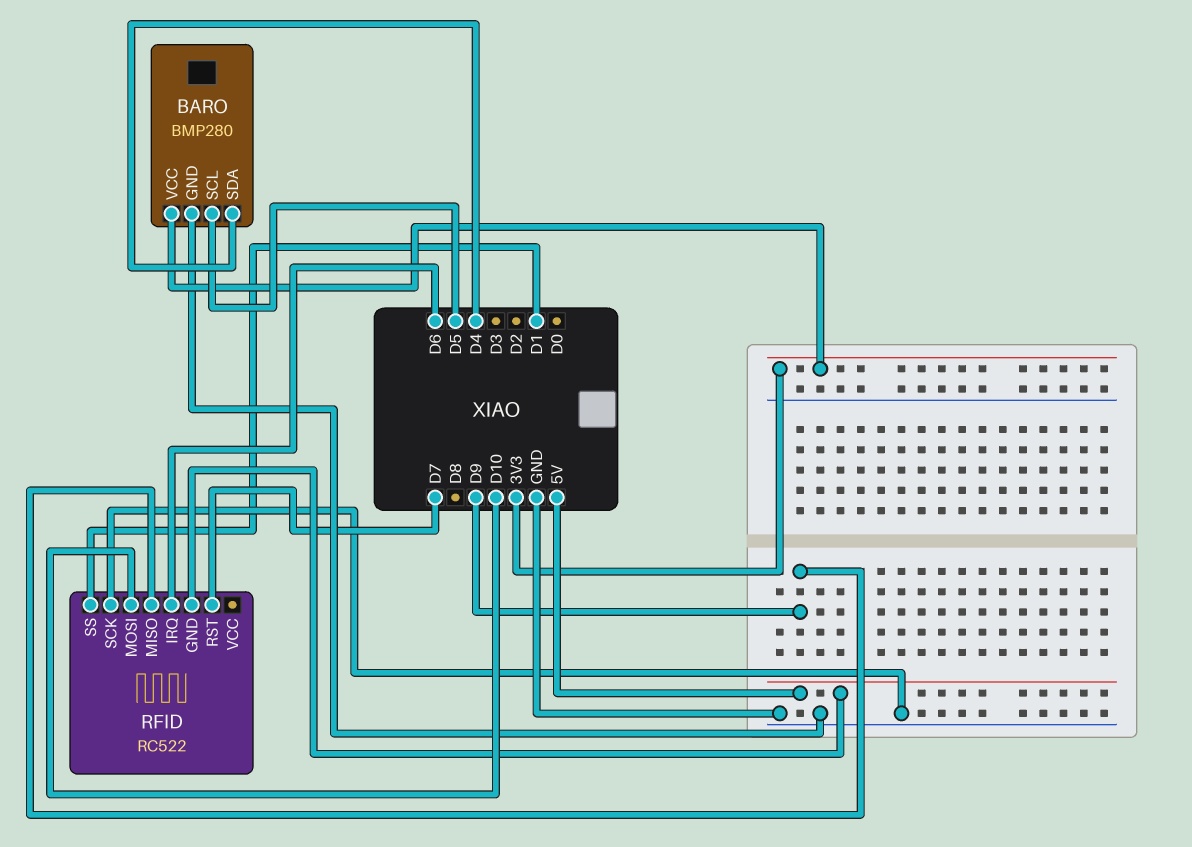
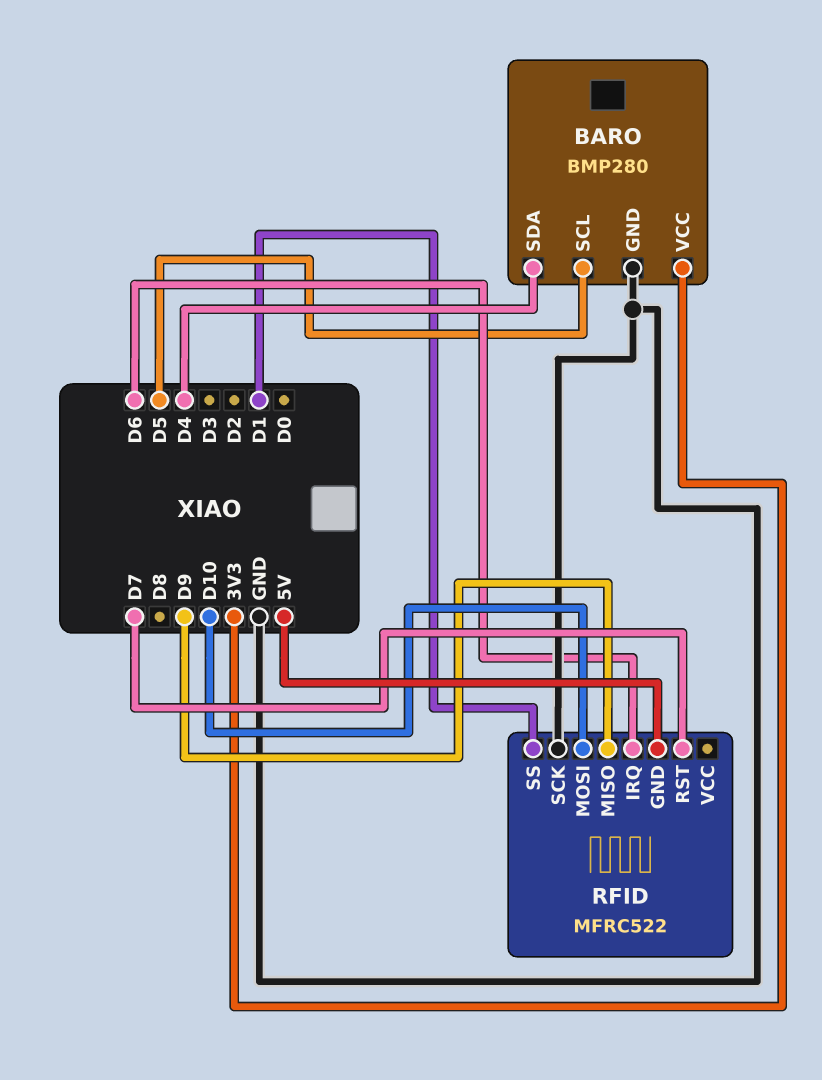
RFID: RC522 -> MFRC522

